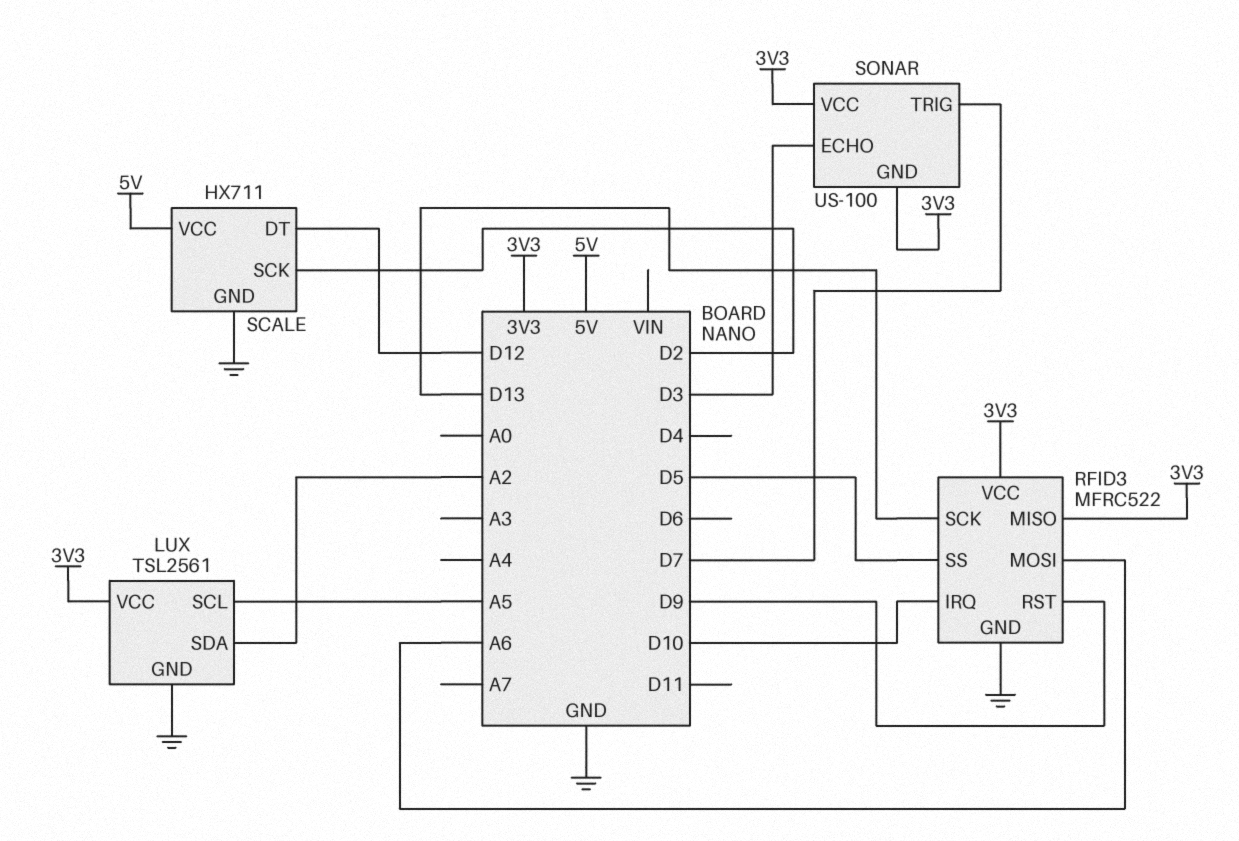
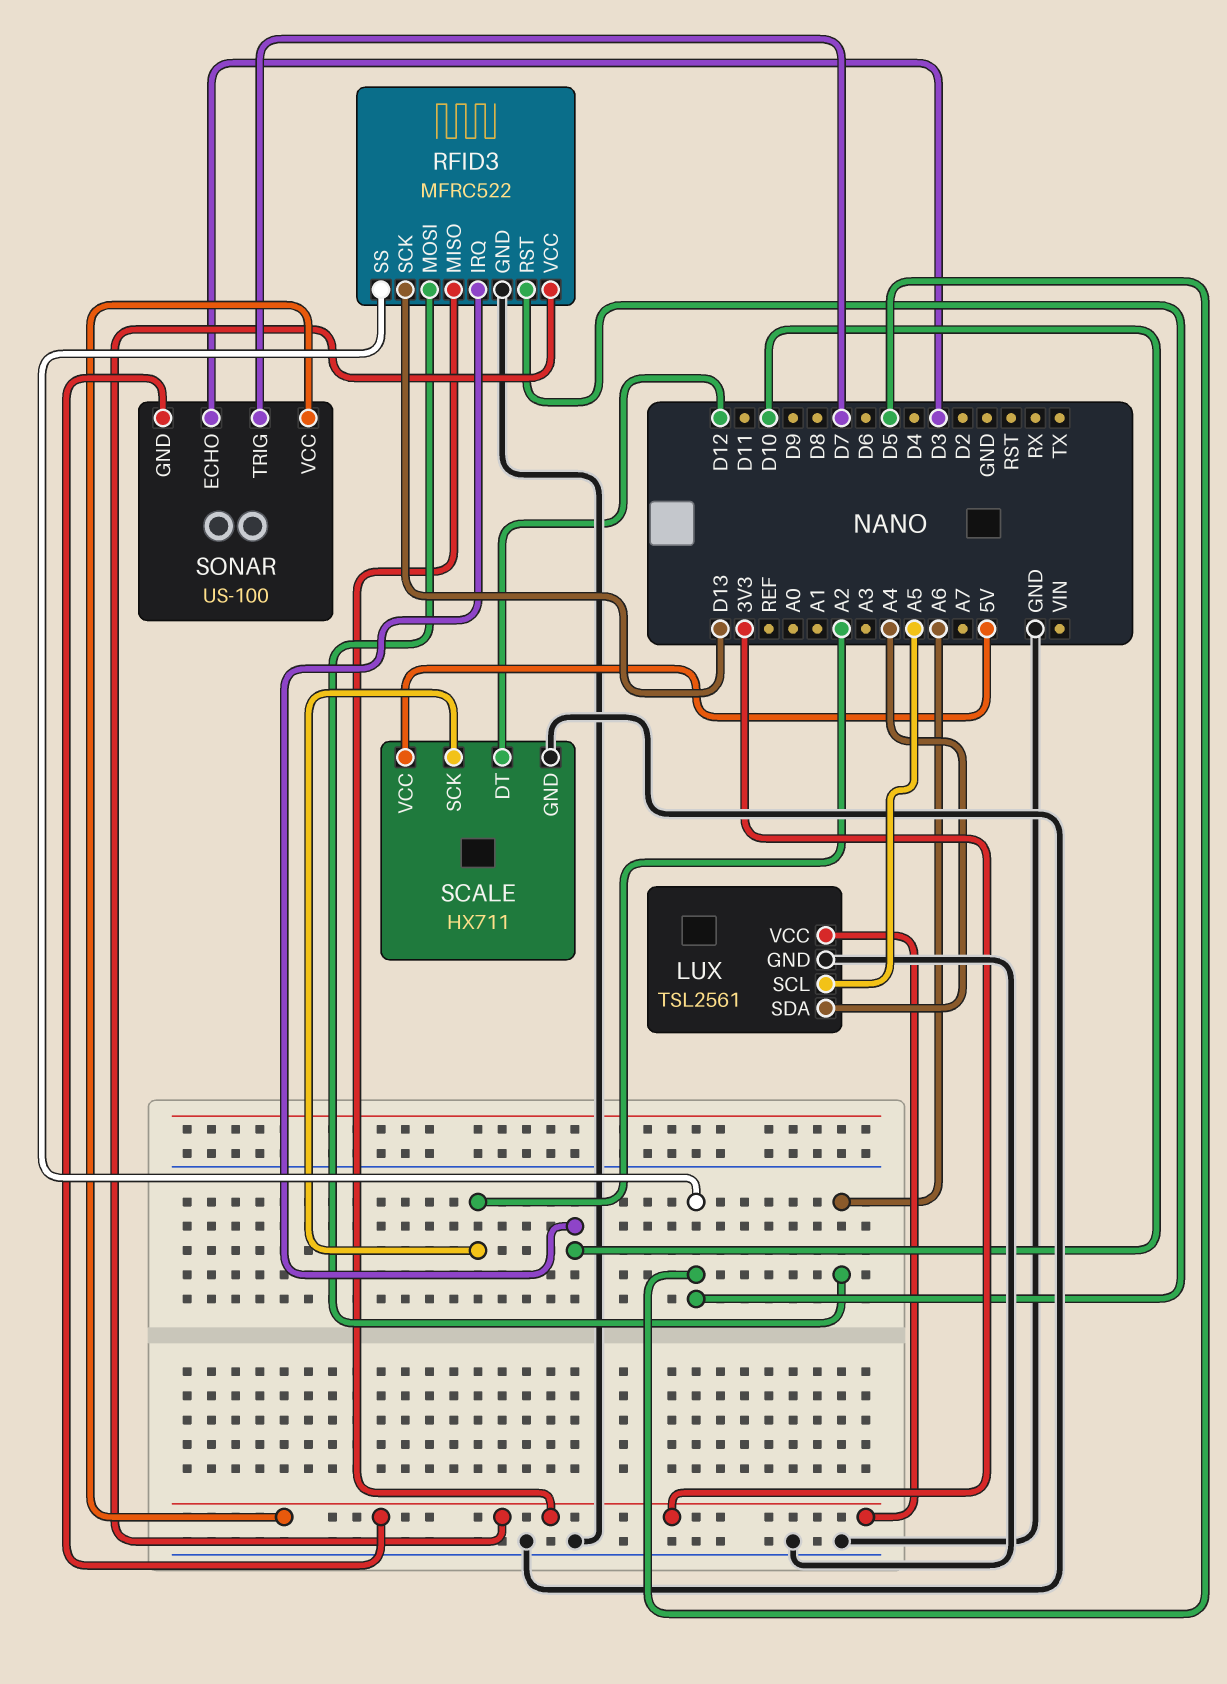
LUX pin SDA: A2 -> A4
RFID3 pin RST: D9 -> D5
SCALE pin SCK: D2 -> A2

